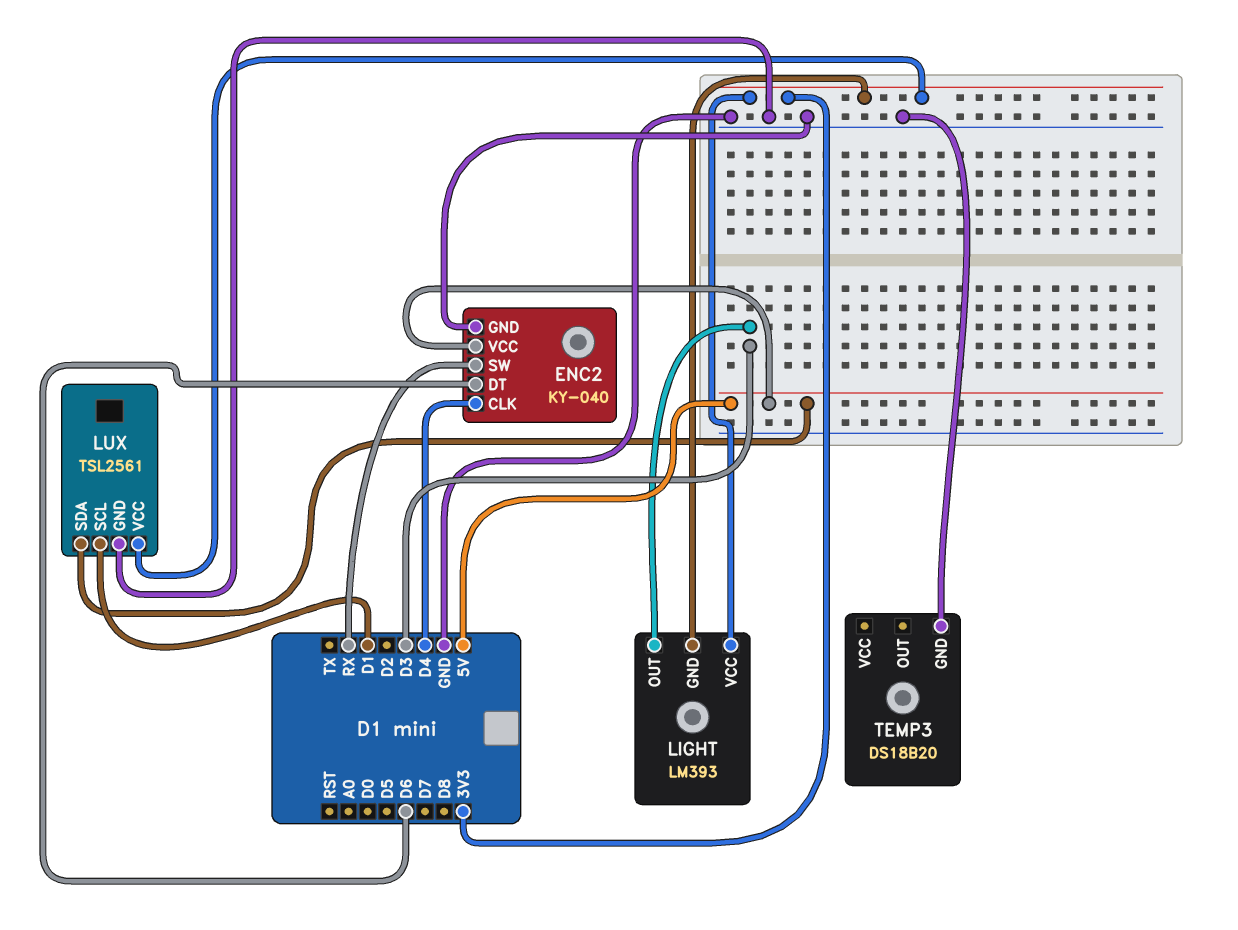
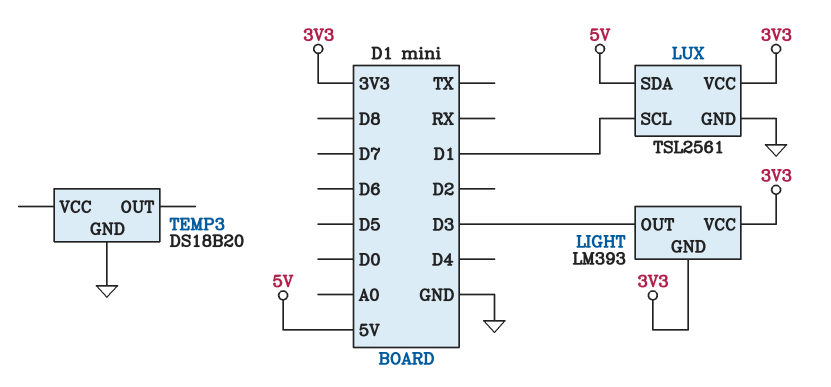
ENC2: KY-040 -> none
ENC2 pin CLK: D4 -> none
ENC2 pin DT: D6 -> none
ENC2 pin GND: GND -> none
ENC2 pin SW: RX -> none
ENC2 pin VCC: 5V -> none

